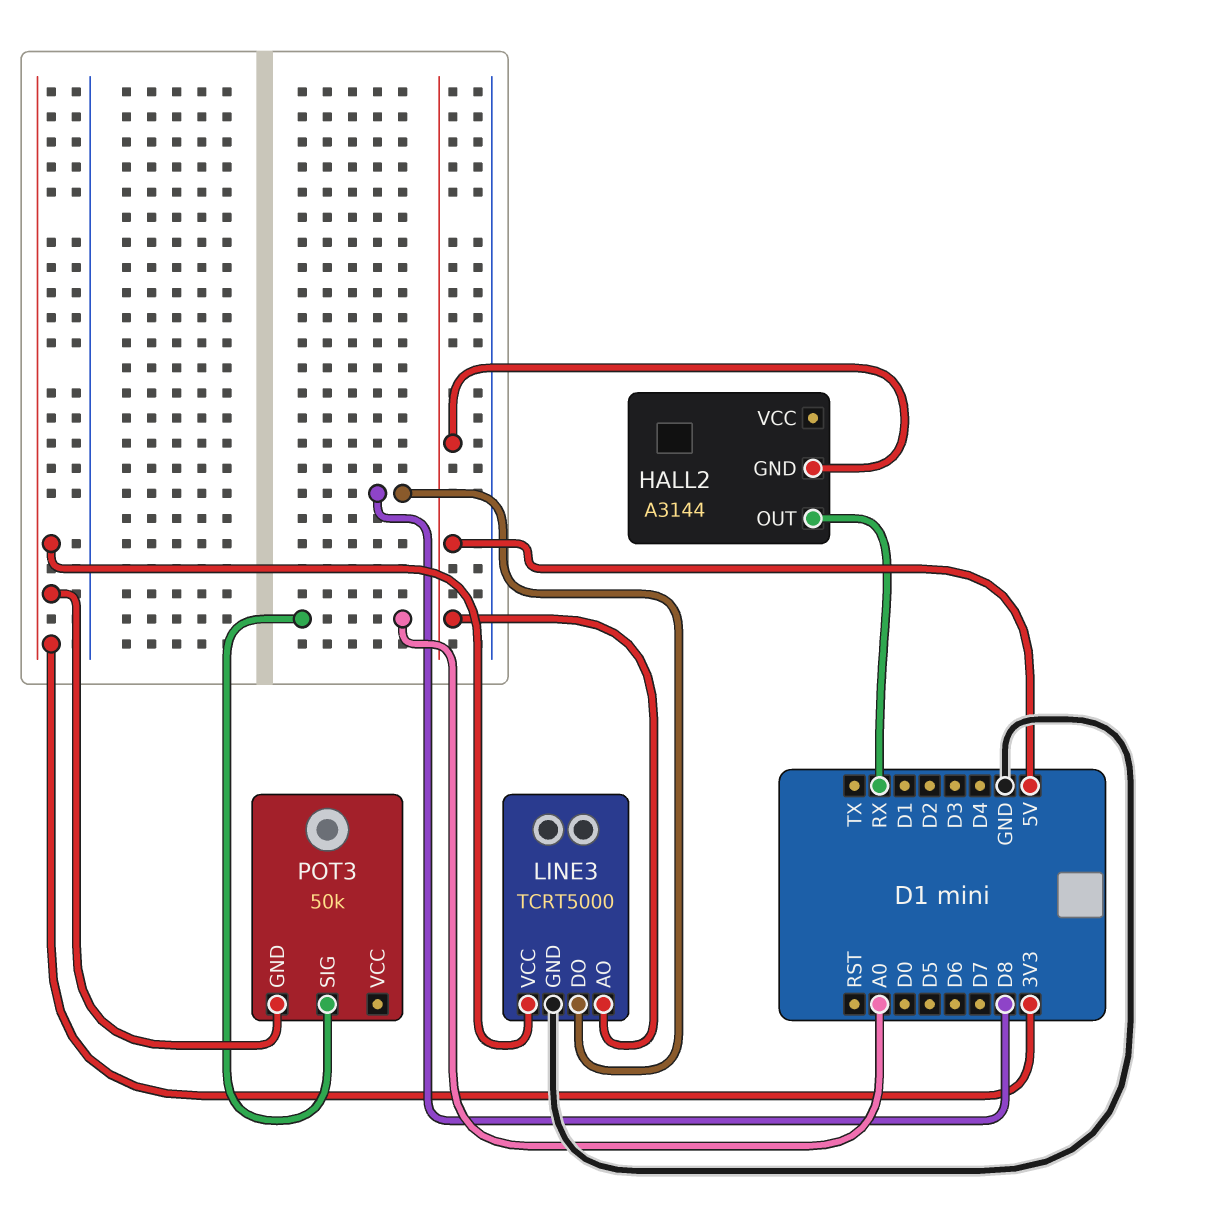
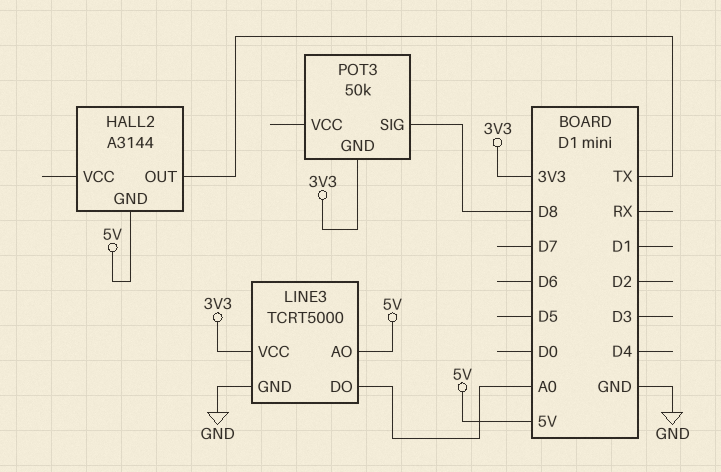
HALL2 pin OUT: RX -> TX
LINE3 pin DO: D8 -> A0
POT3 pin SIG: A0 -> D8

